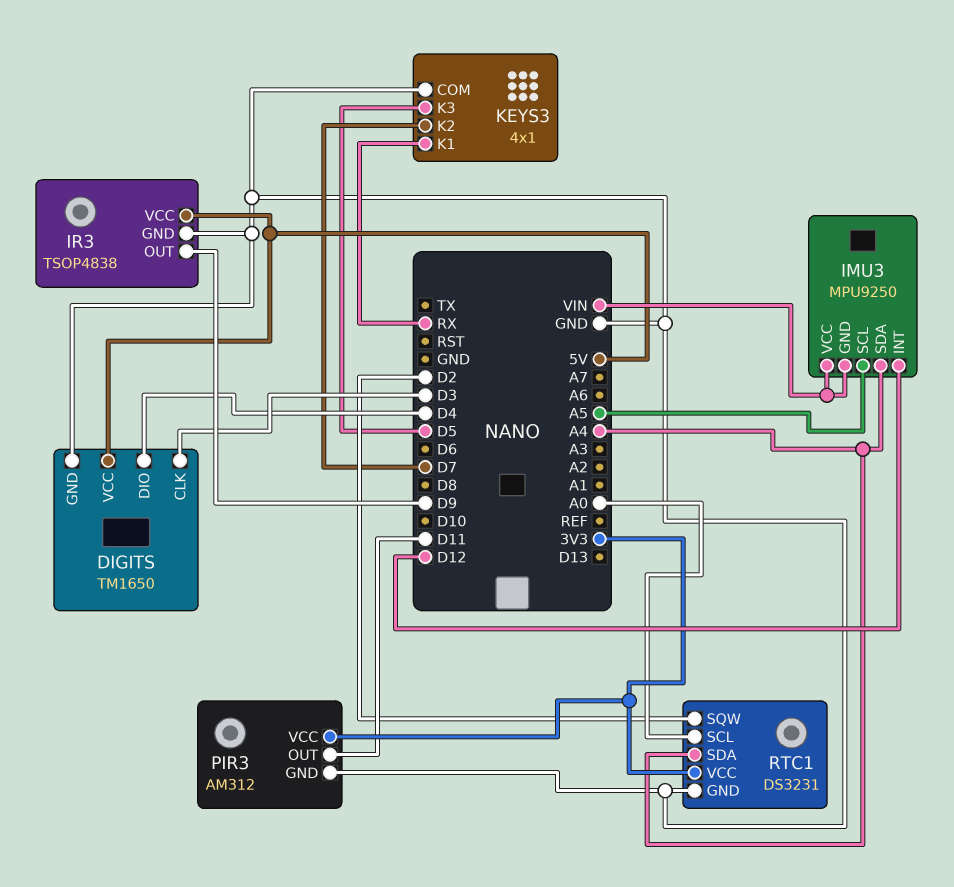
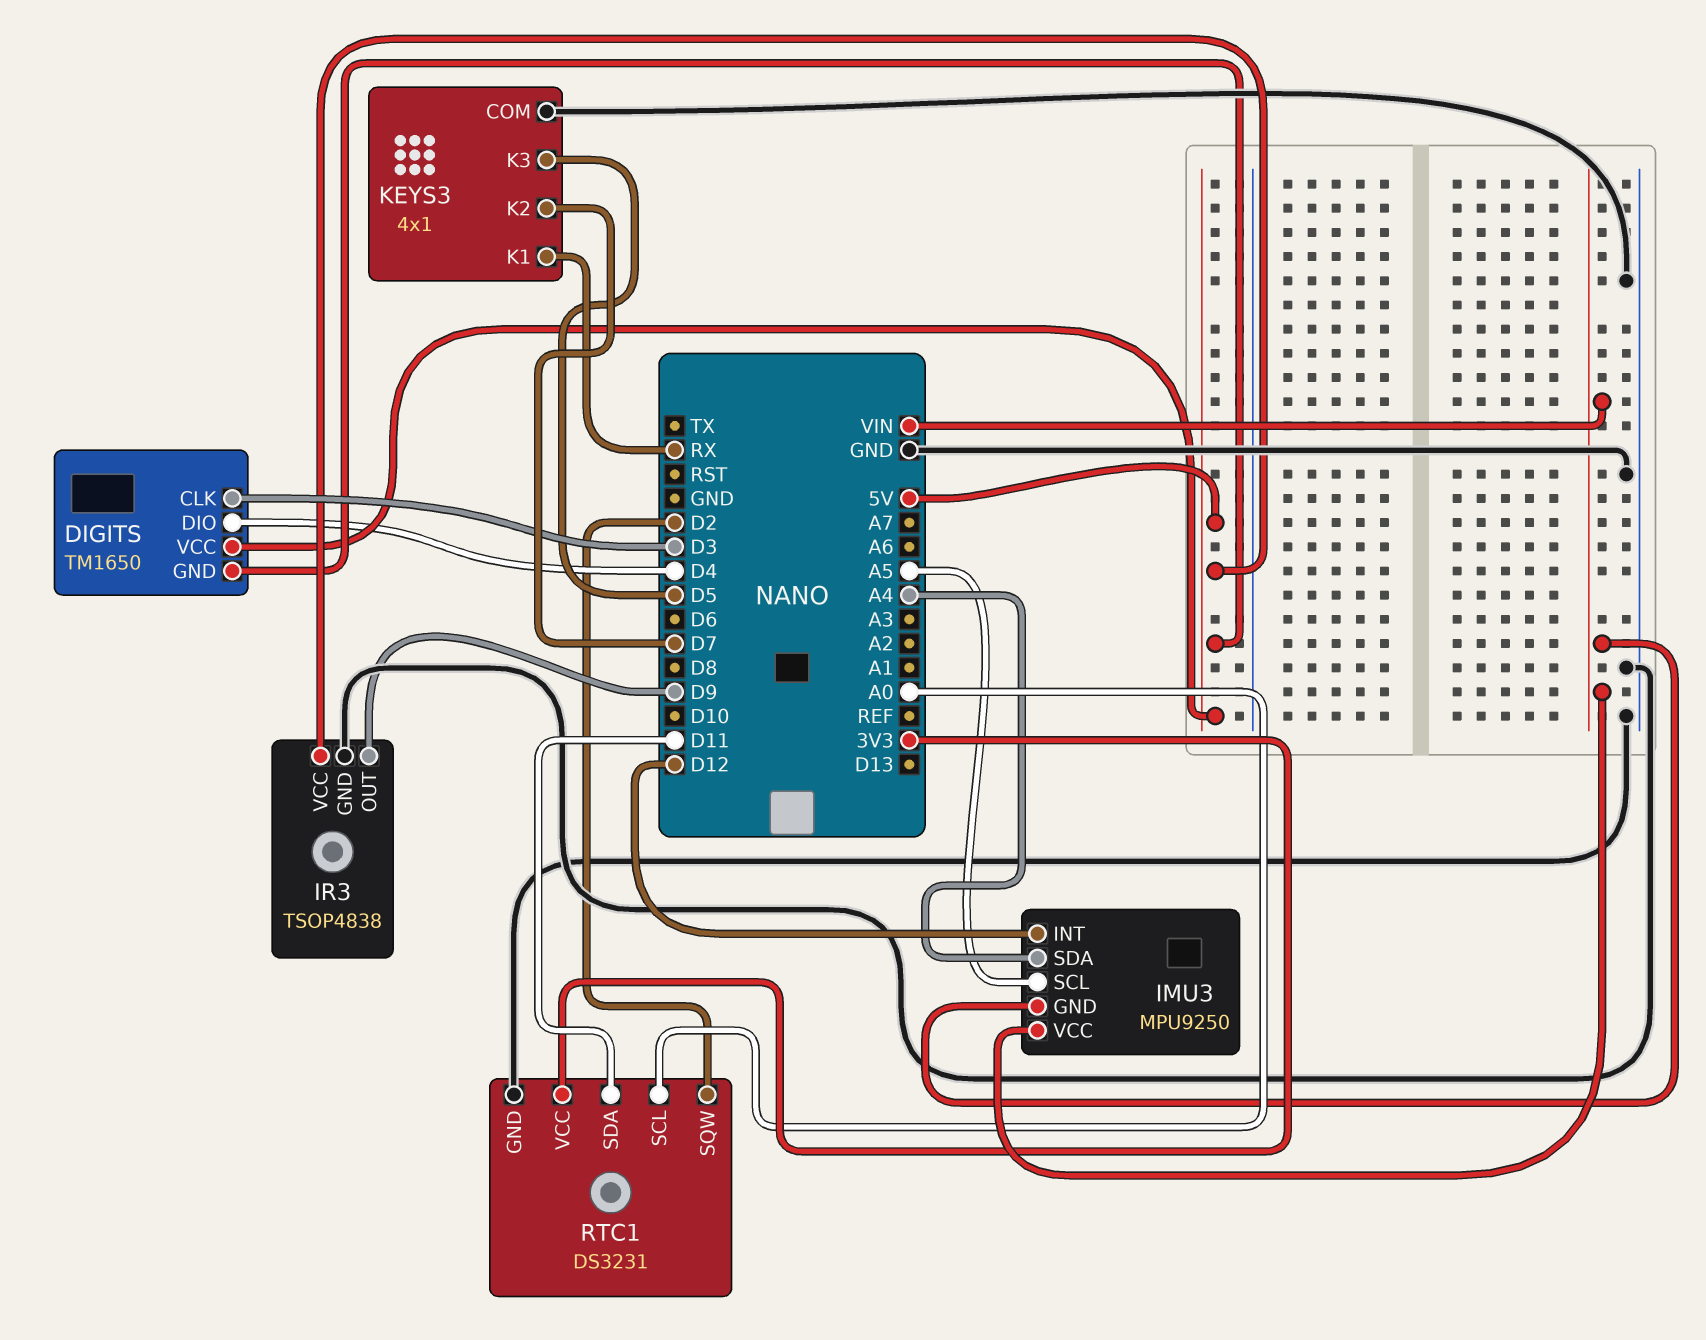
DIGITS pin GND: GND -> 5V
PIR3: AM312 -> none
PIR3 pin GND: GND -> none
PIR3 pin OUT: D11 -> none
PIR3 pin VCC: 3V3 -> none
RTC1 pin SDA: A4 -> D11

